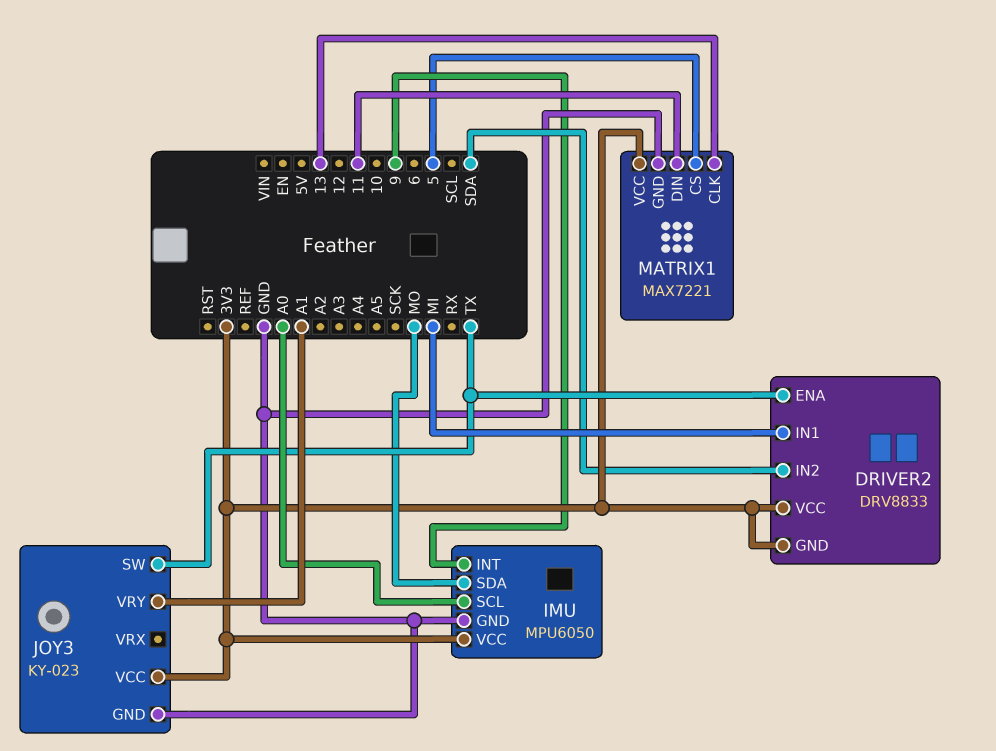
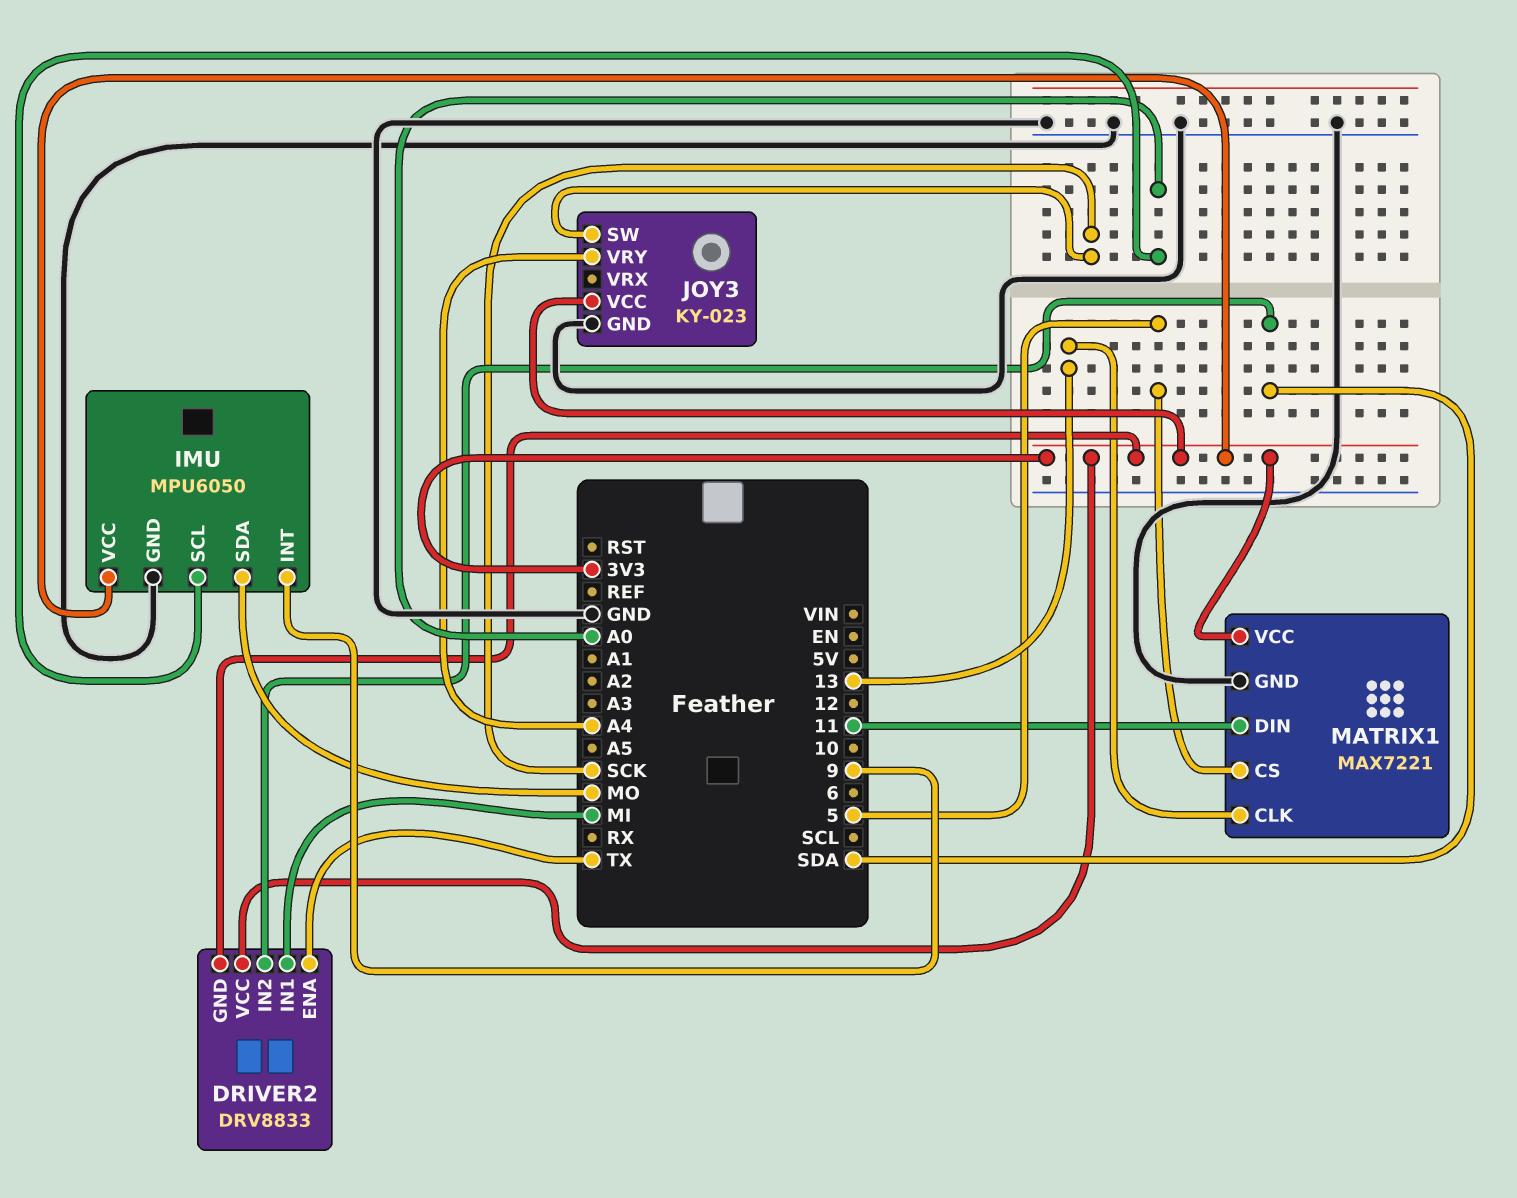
JOY3 pin SW: TX -> SCK
JOY3 pin VRY: A1 -> A4

